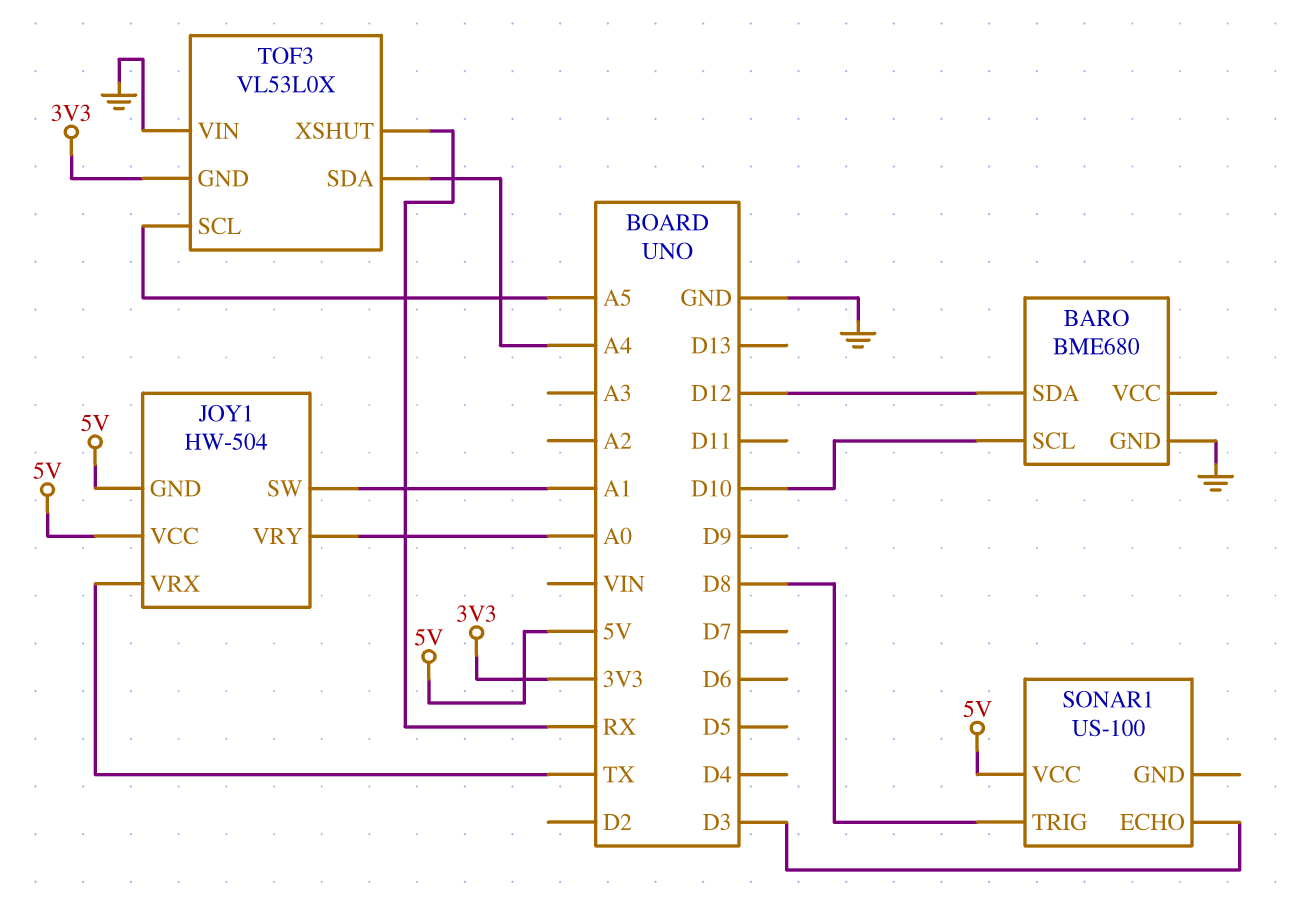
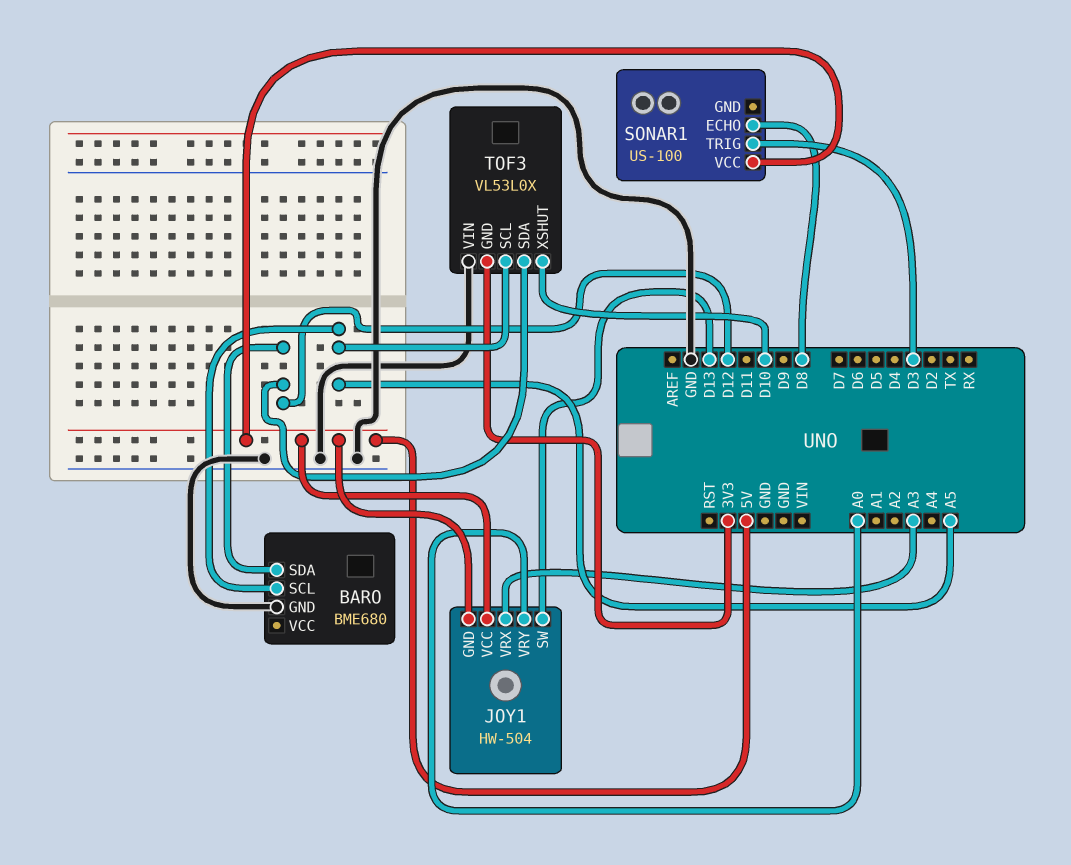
BARO pin SCL: D10 -> A5
JOY1 pin SW: A1 -> D13
JOY1 pin VRX: TX -> A3
SONAR1 pin ECHO: D3 -> D8
SONAR1 pin TRIG: D8 -> D3
TOF3 pin SDA: A4 -> D12
TOF3 pin XSHUT: RX -> D10

